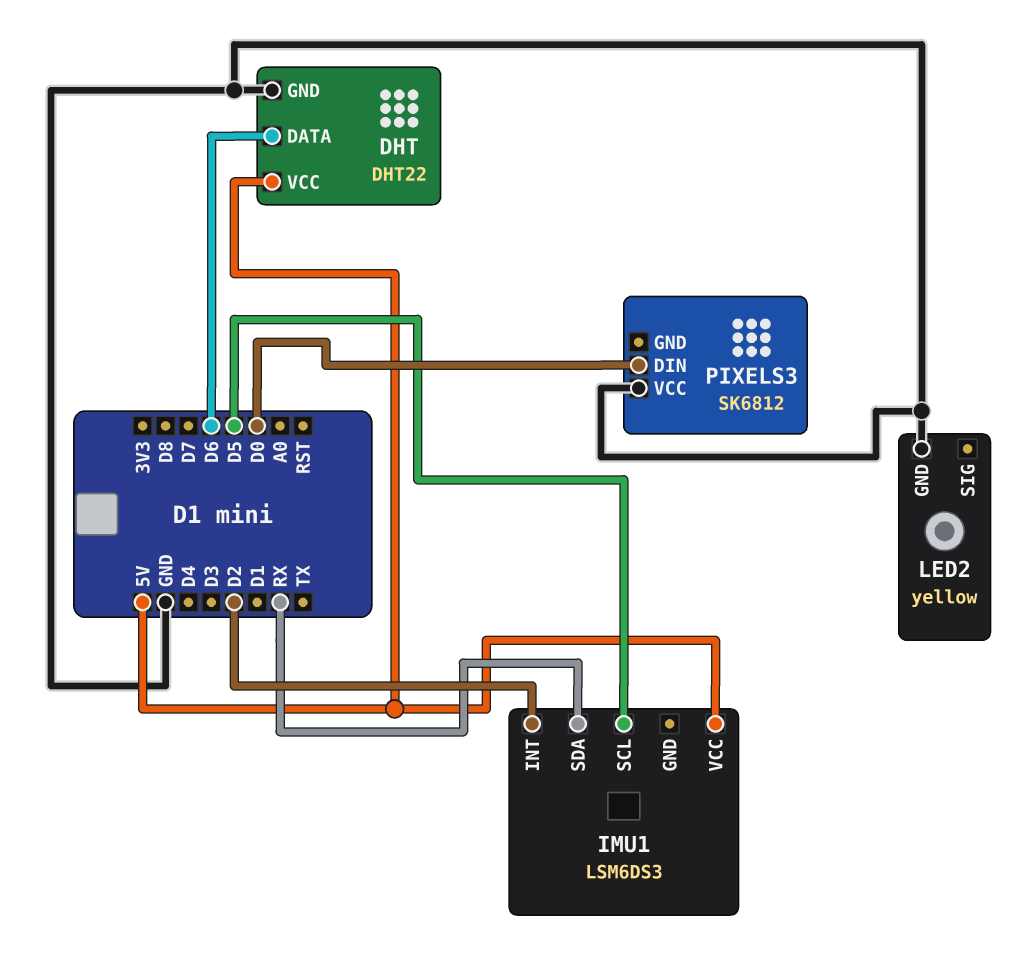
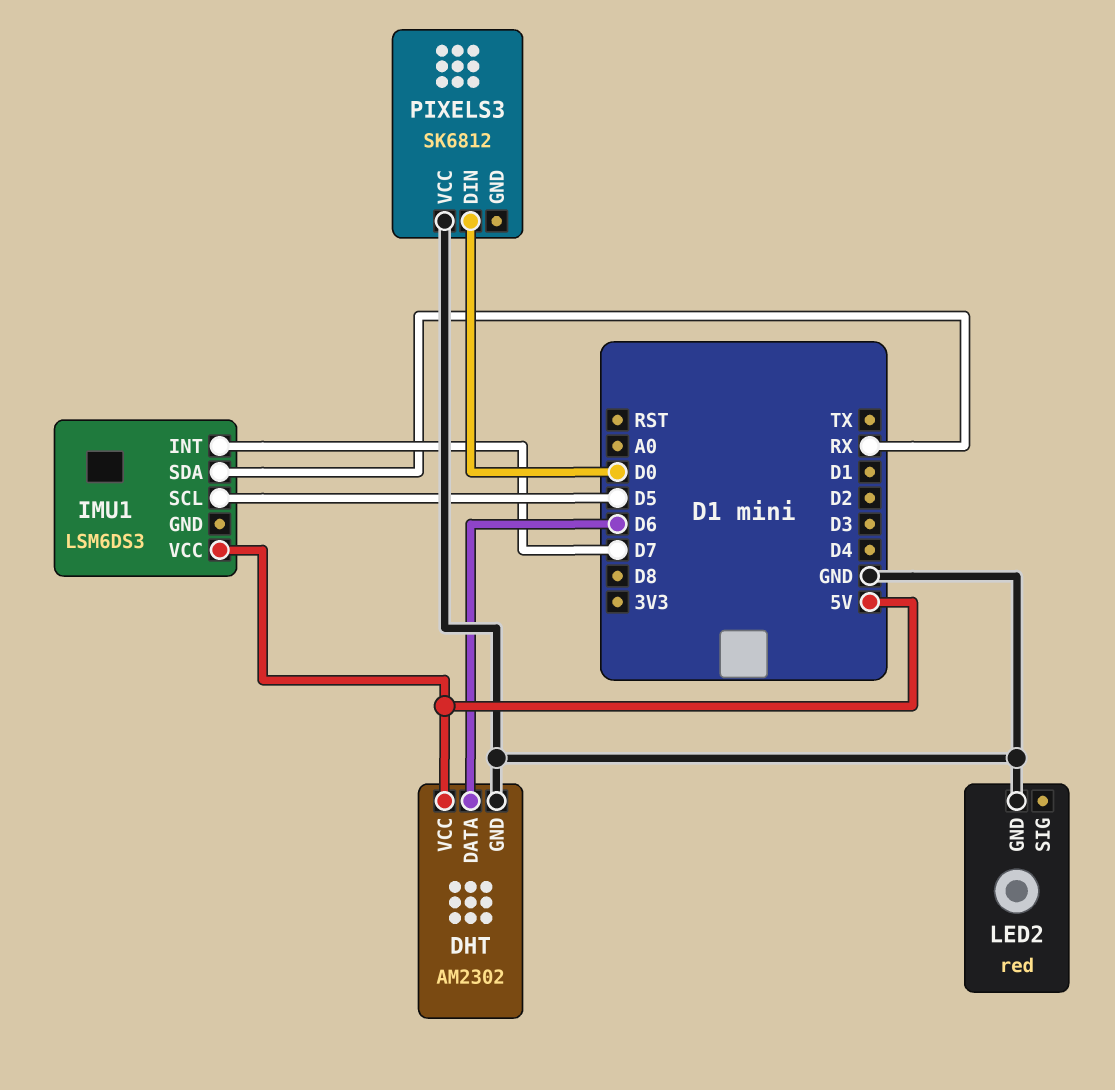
DHT: DHT22 -> AM2302
IMU1 pin INT: D2 -> D7
LED2: yellow -> red

